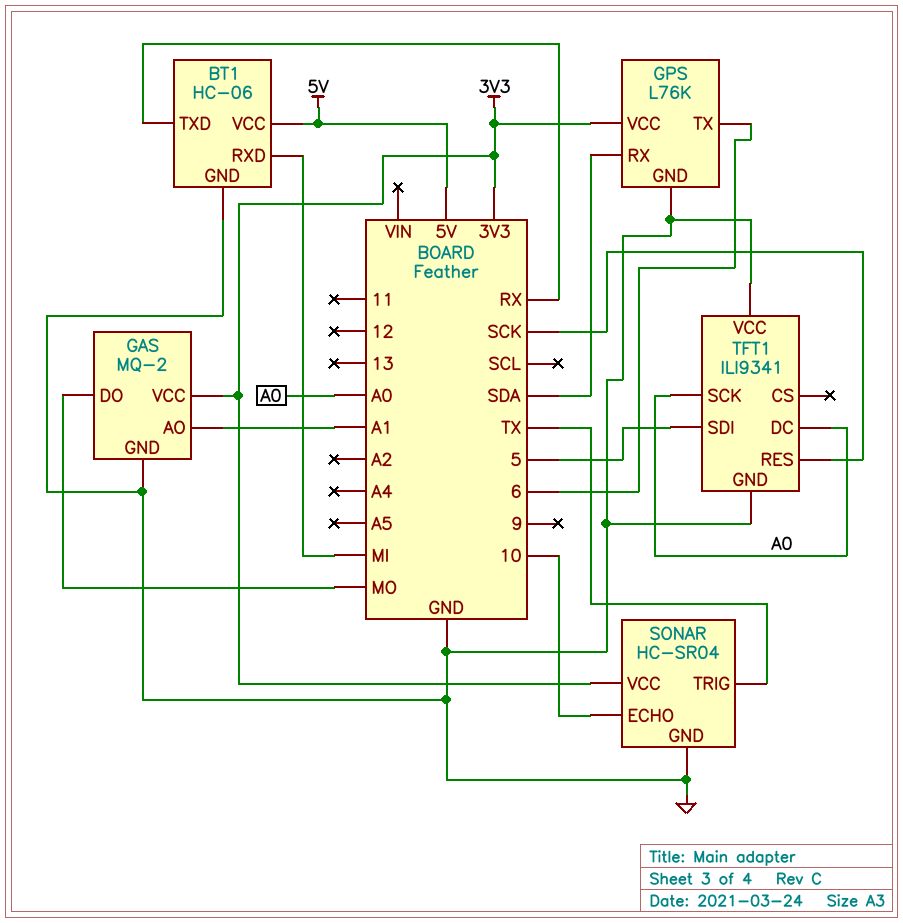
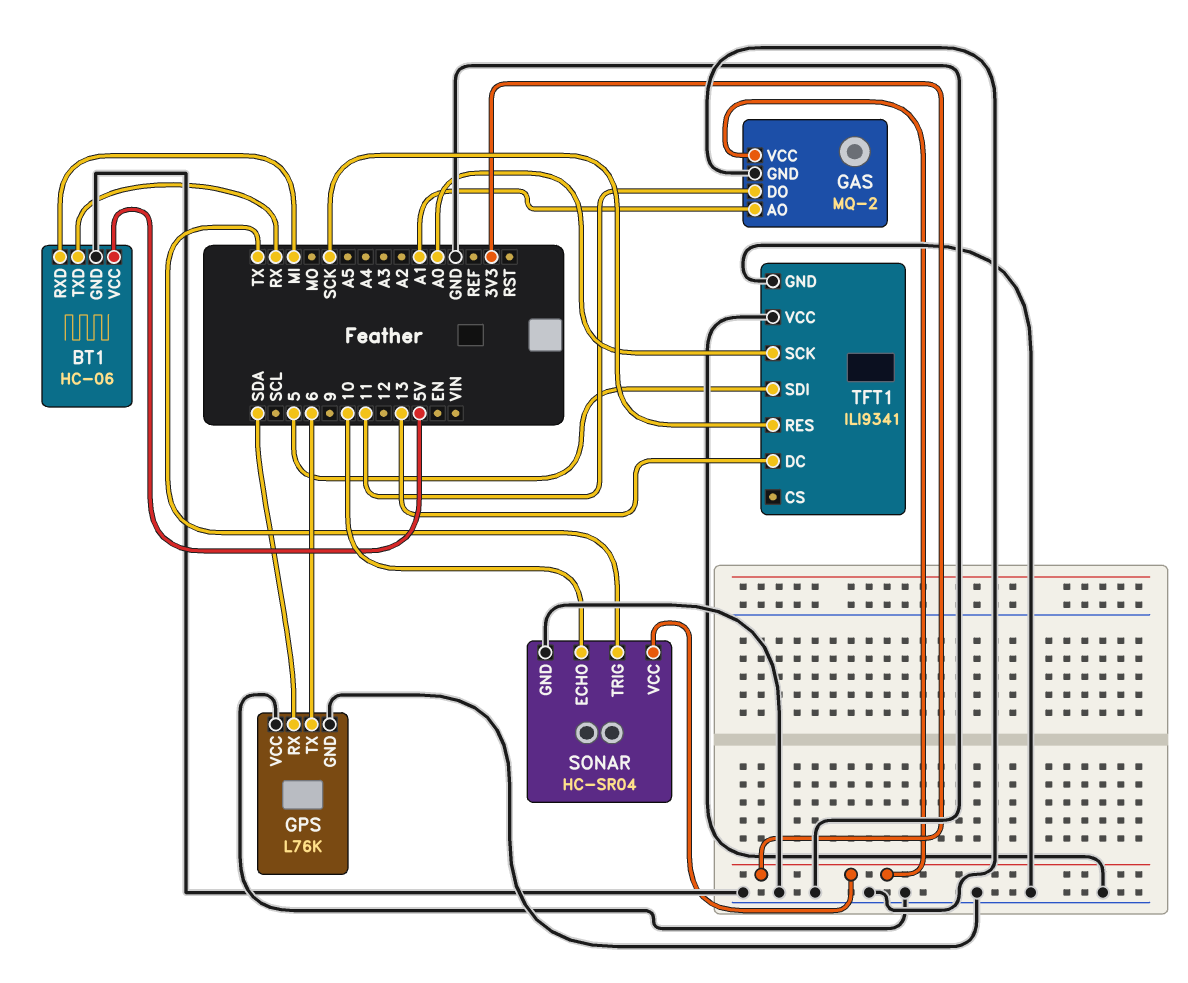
GAS pin DO: MO -> 11
GPS pin VCC: 3V3 -> GND
TFT1 pin DC: A0 -> 13

